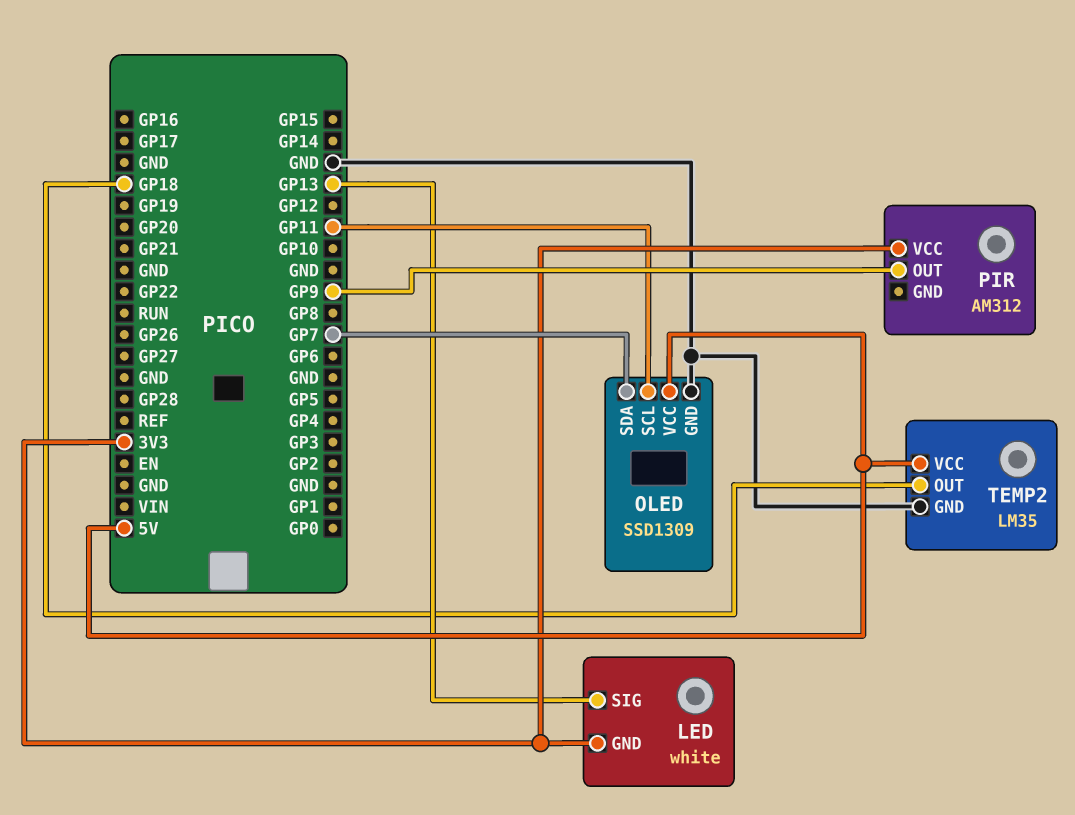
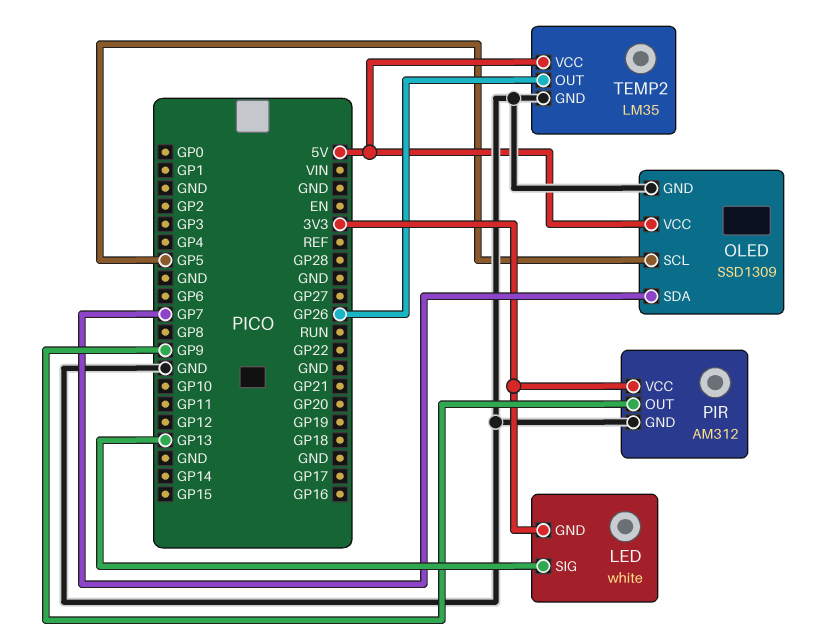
OLED pin SCL: GP11 -> GP5
PIR pin GND: none -> GND
TEMP2 pin OUT: GP18 -> GP26

